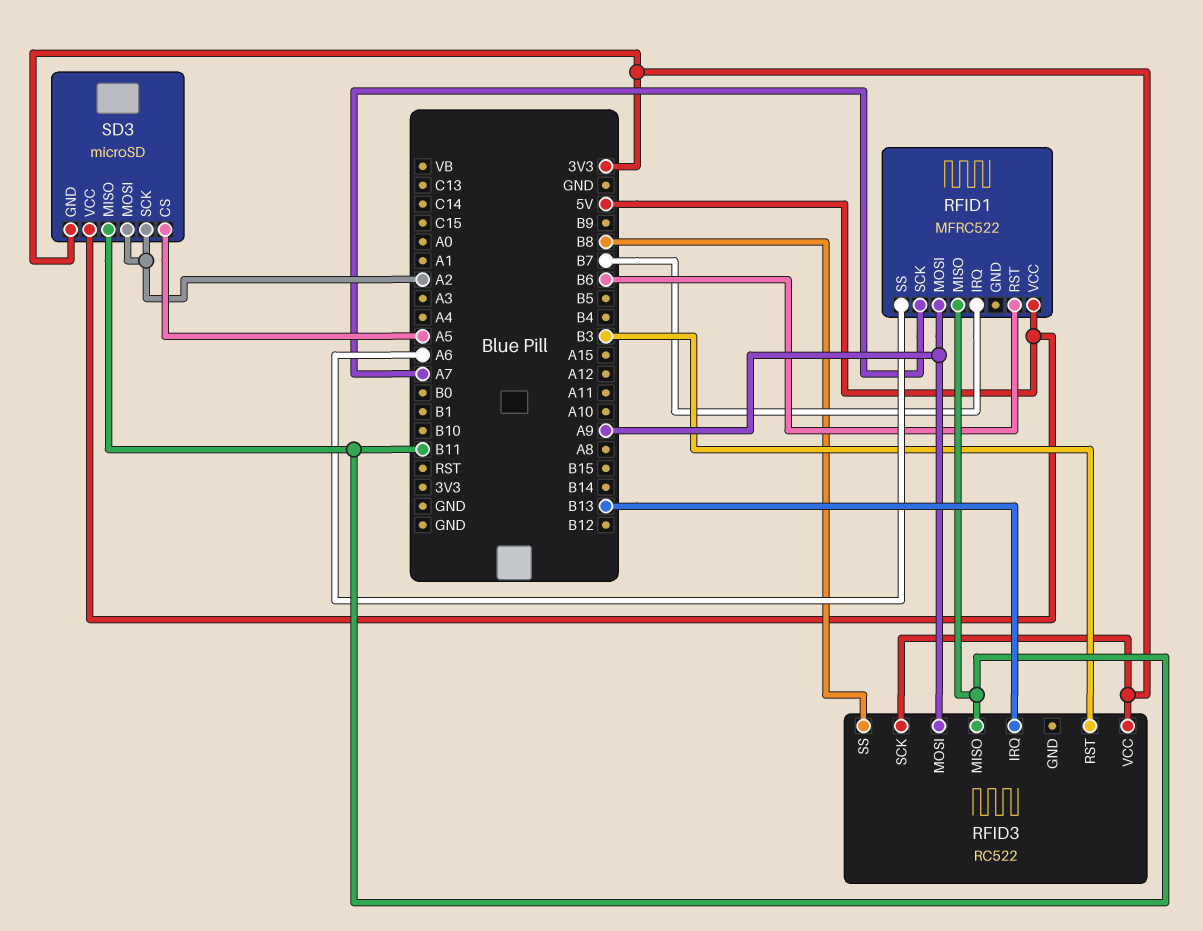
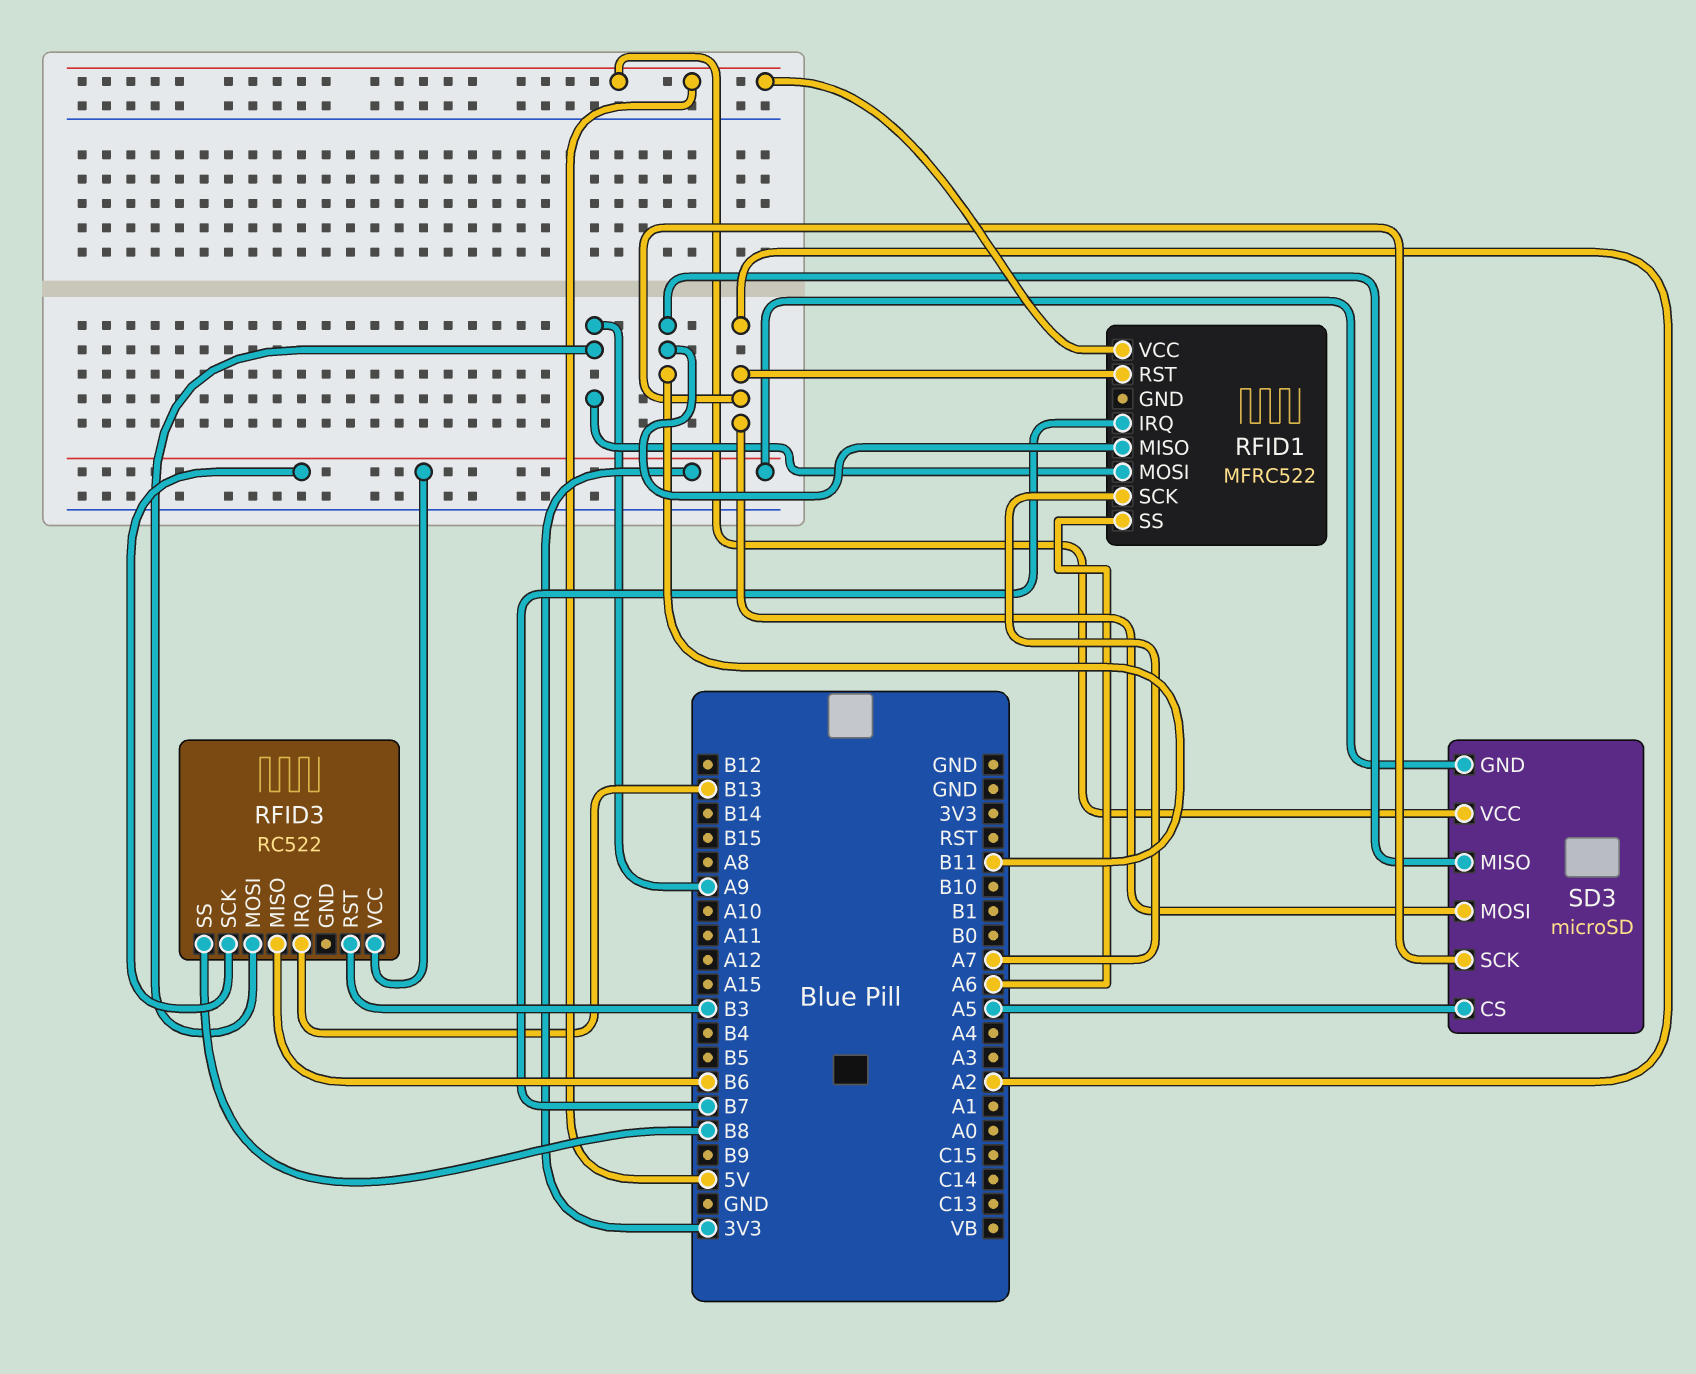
RFID1 pin RST: B6 -> A2
RFID3 pin MISO: B11 -> B6

